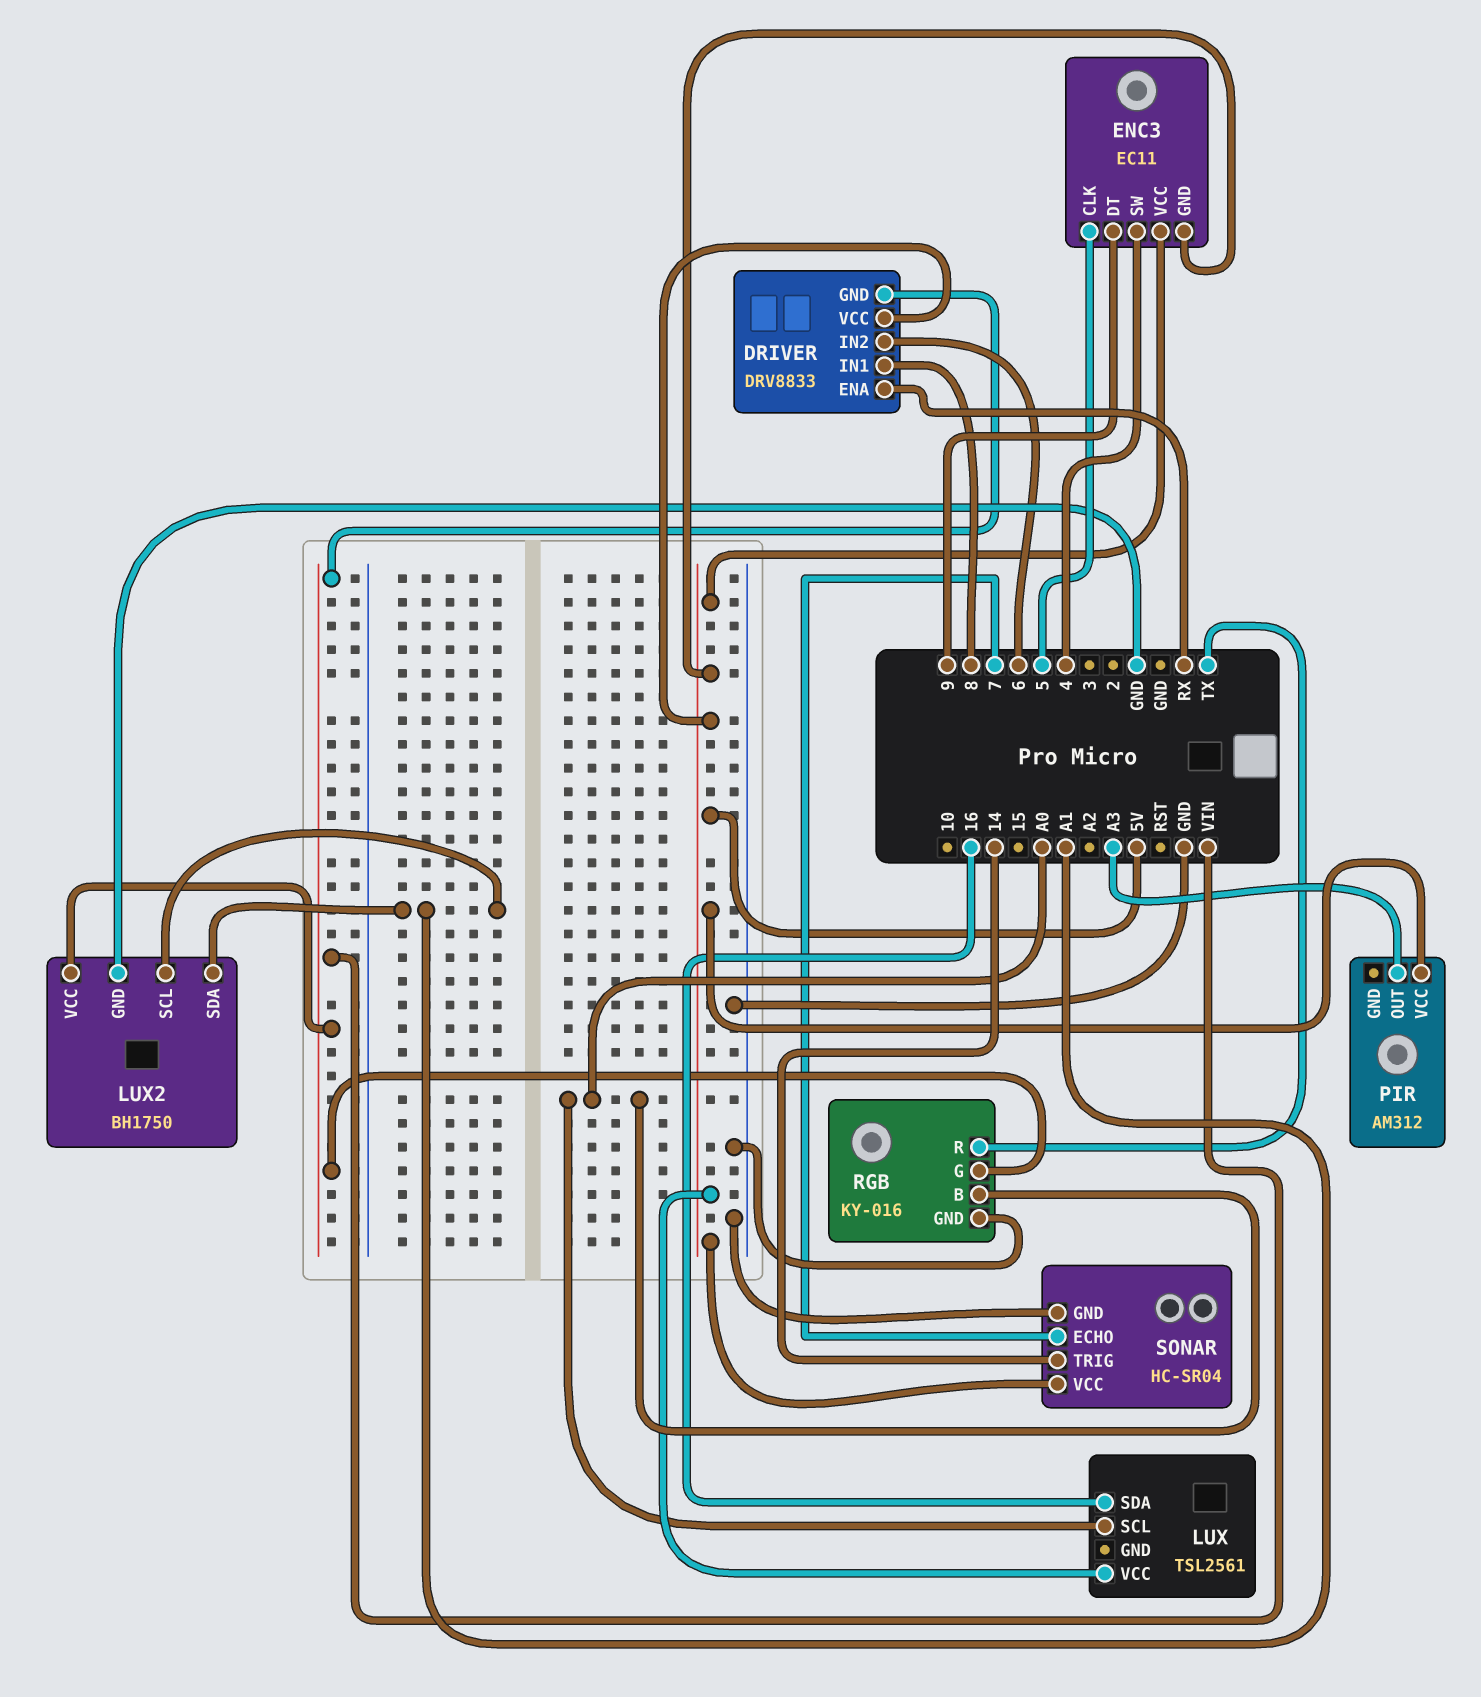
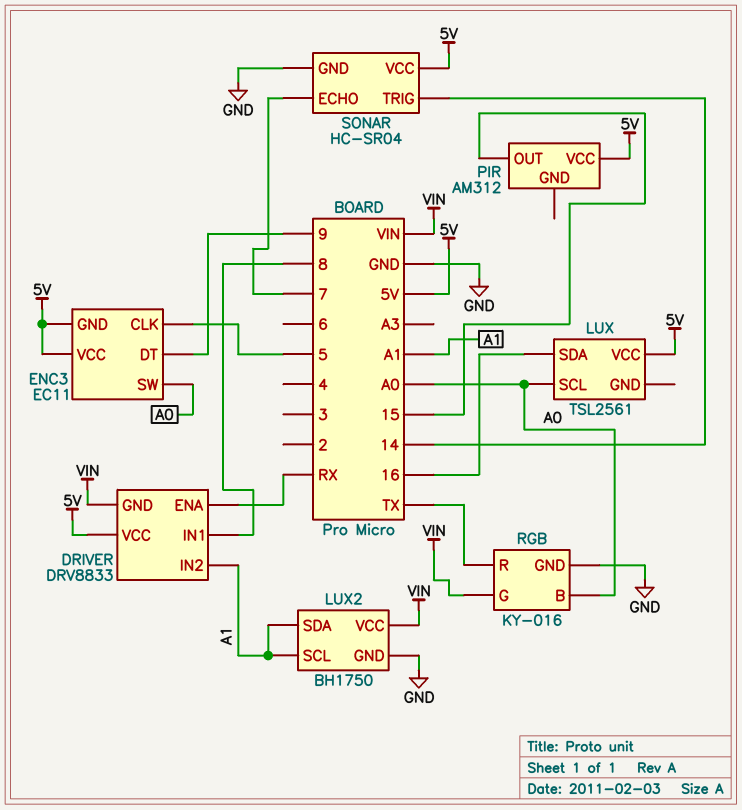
DRIVER pin IN2: 6 -> A1
ENC3 pin SW: 4 -> A0
PIR pin OUT: A3 -> 15

